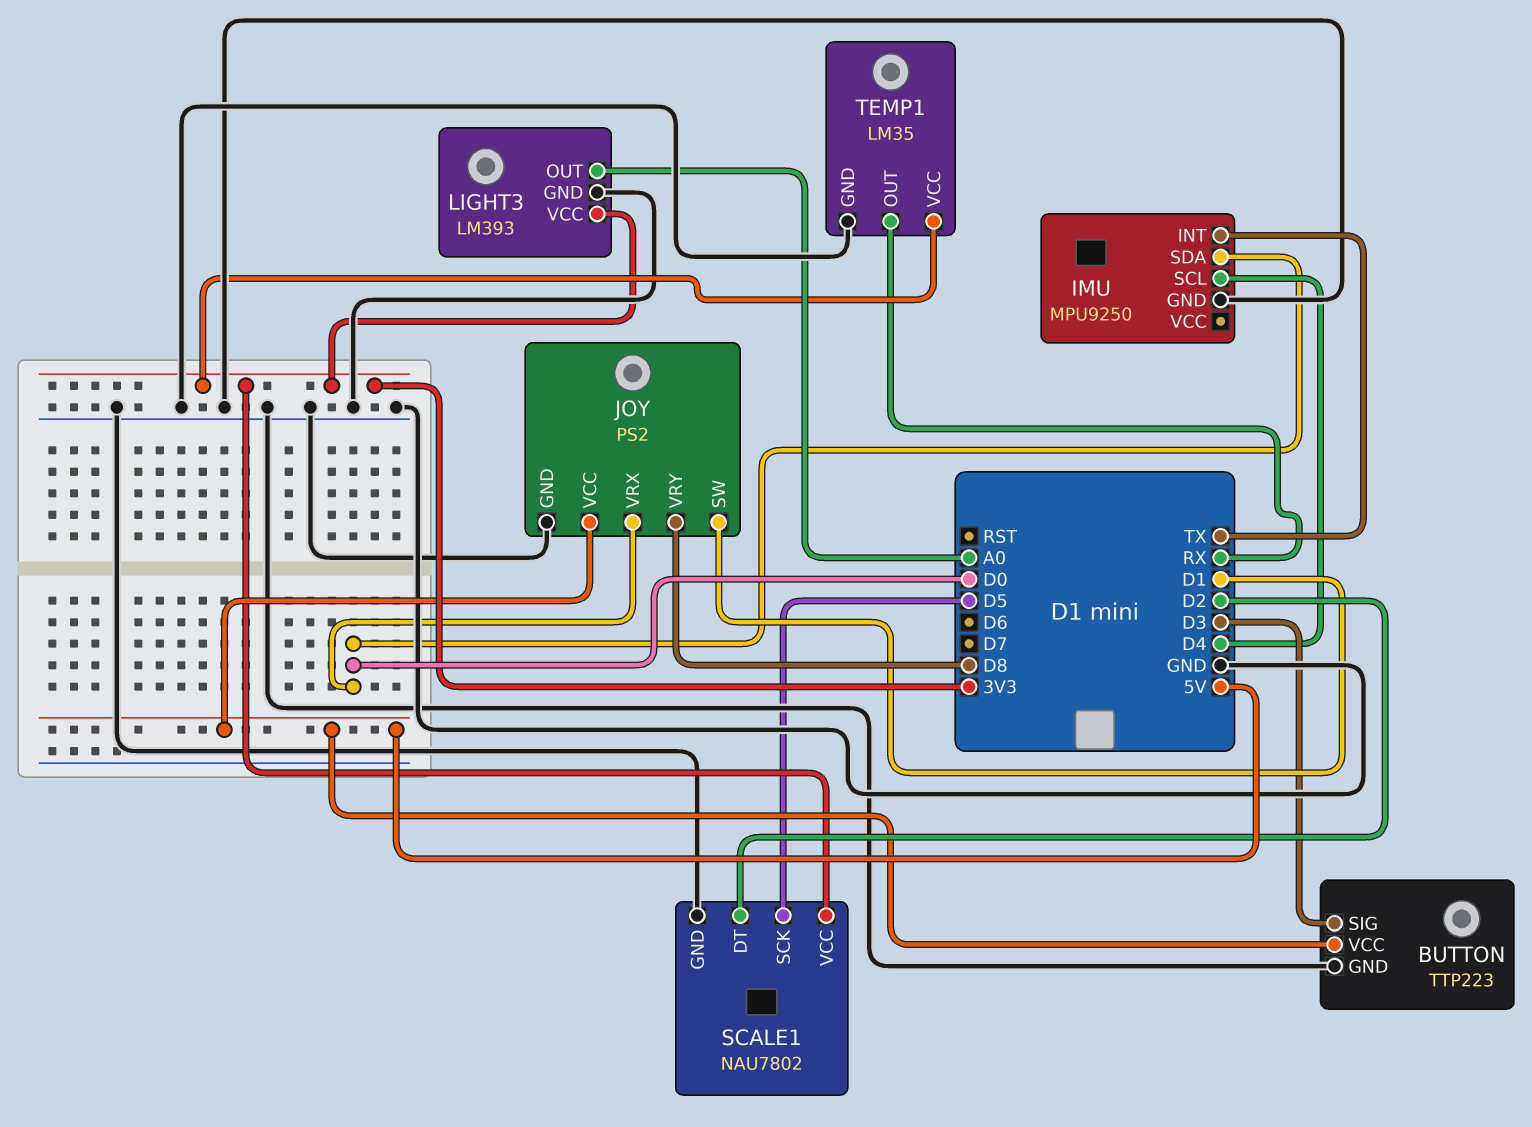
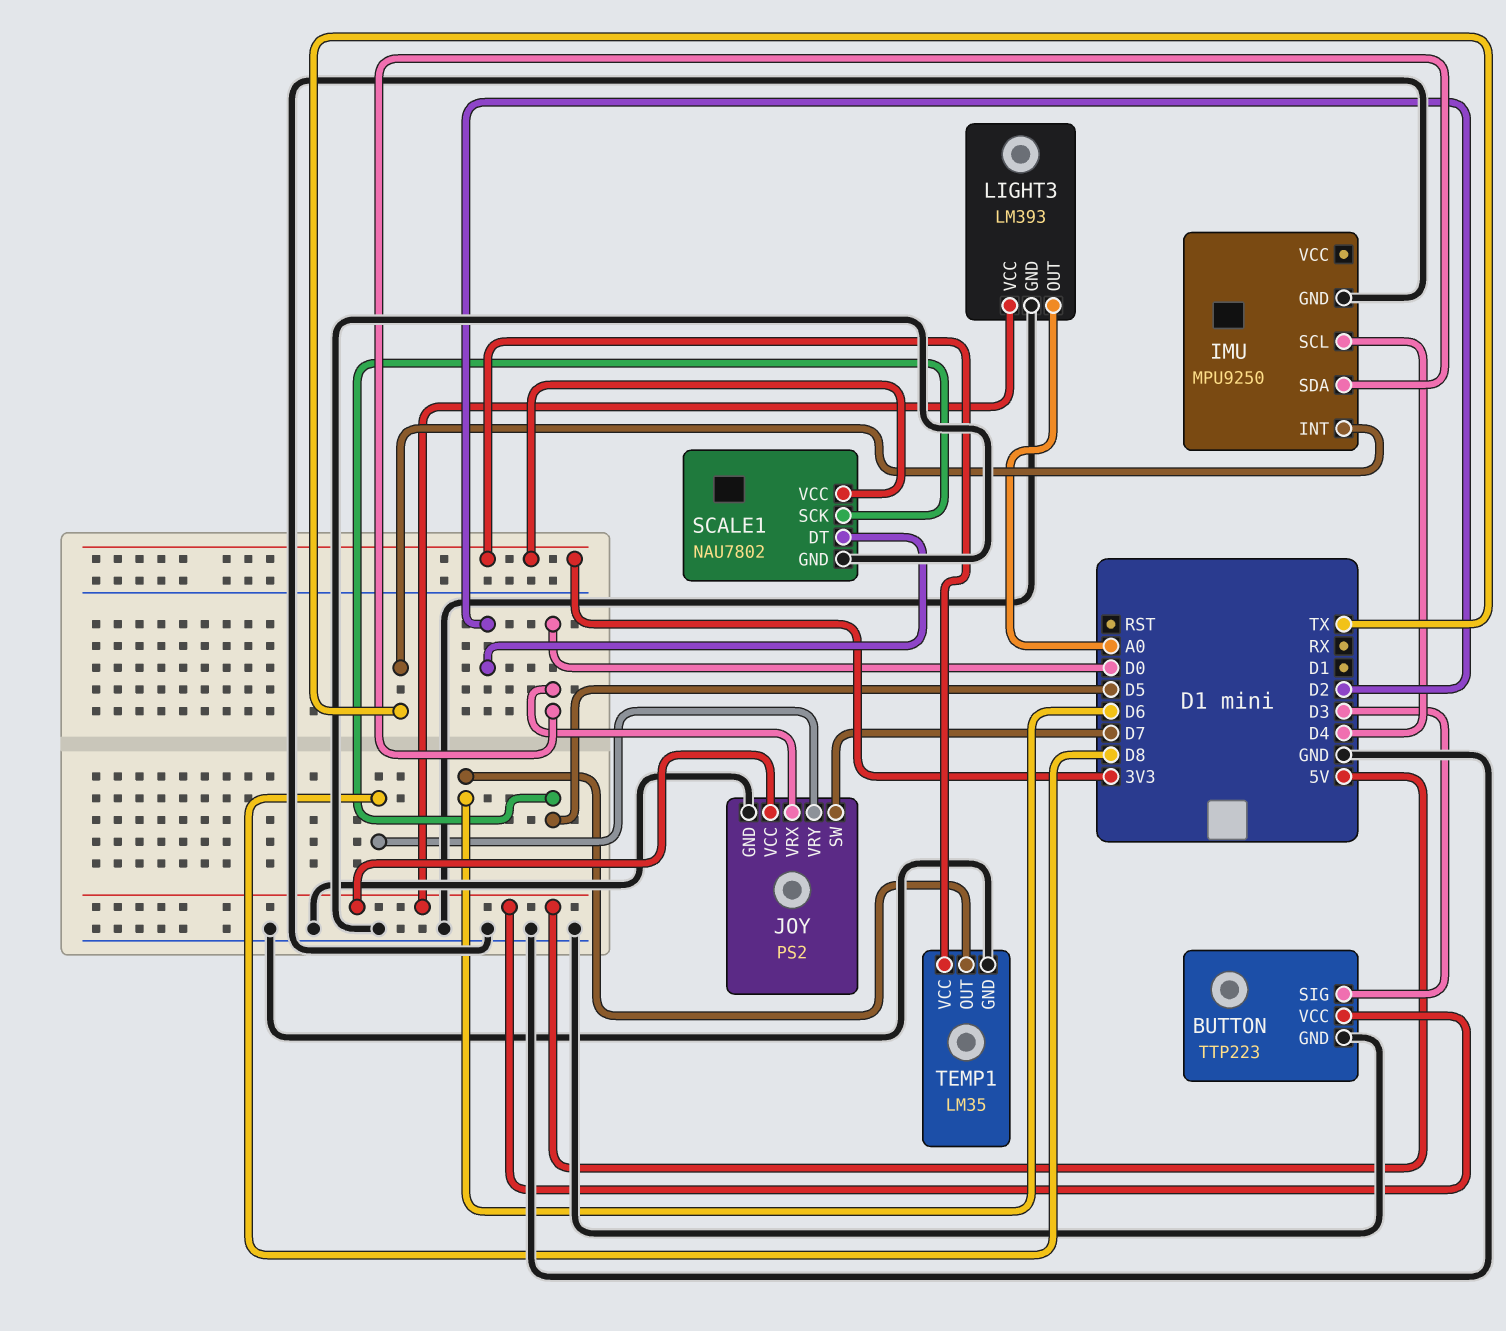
JOY pin SW: D1 -> D7
LIGHT3 pin VCC: 3V3 -> 5V
TEMP1 pin OUT: RX -> D6

